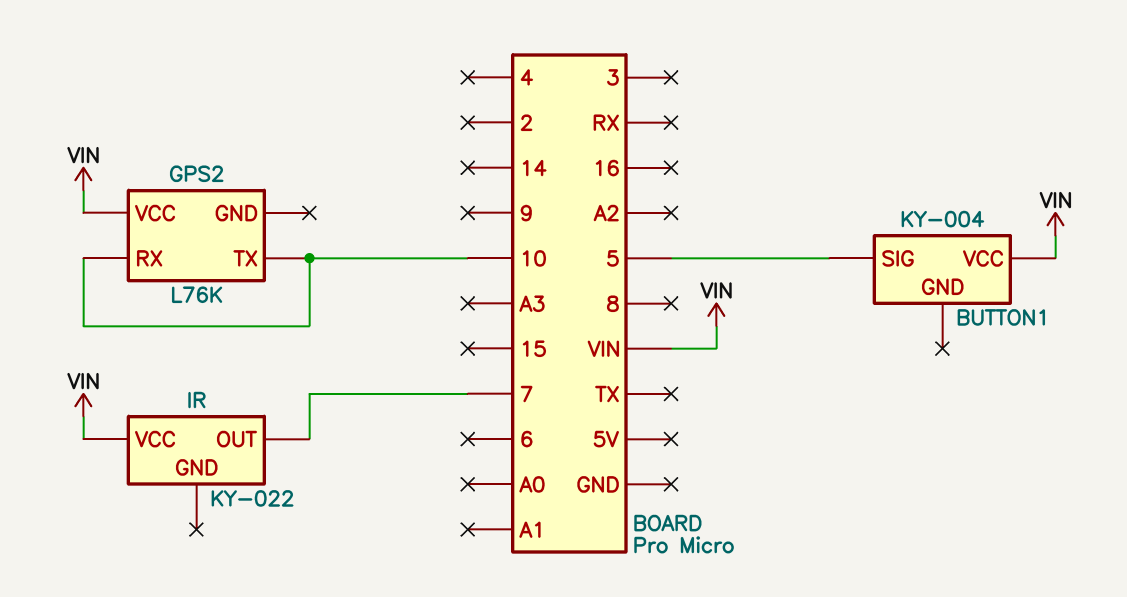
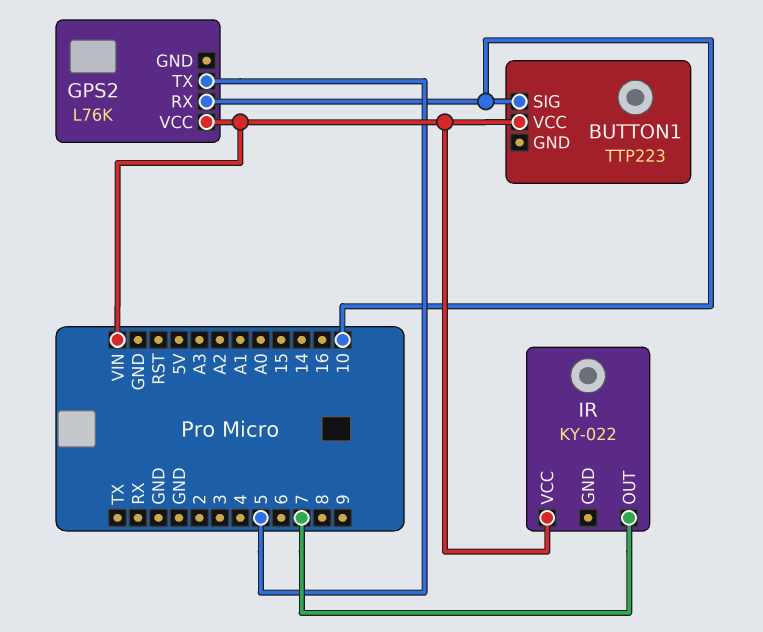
BUTTON1: KY-004 -> TTP223
BUTTON1 pin SIG: 5 -> 10
GPS2 pin TX: 10 -> 5

